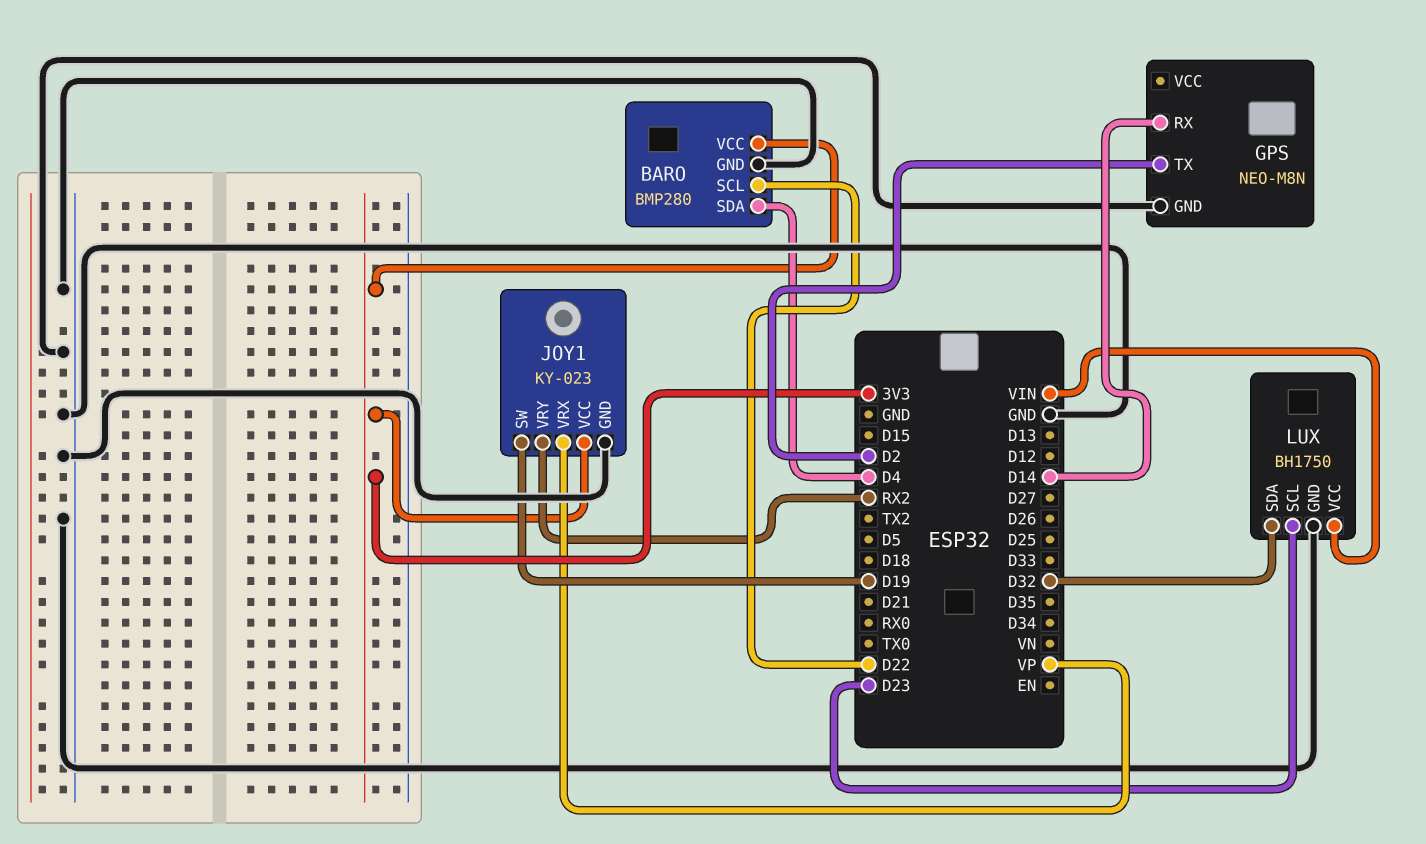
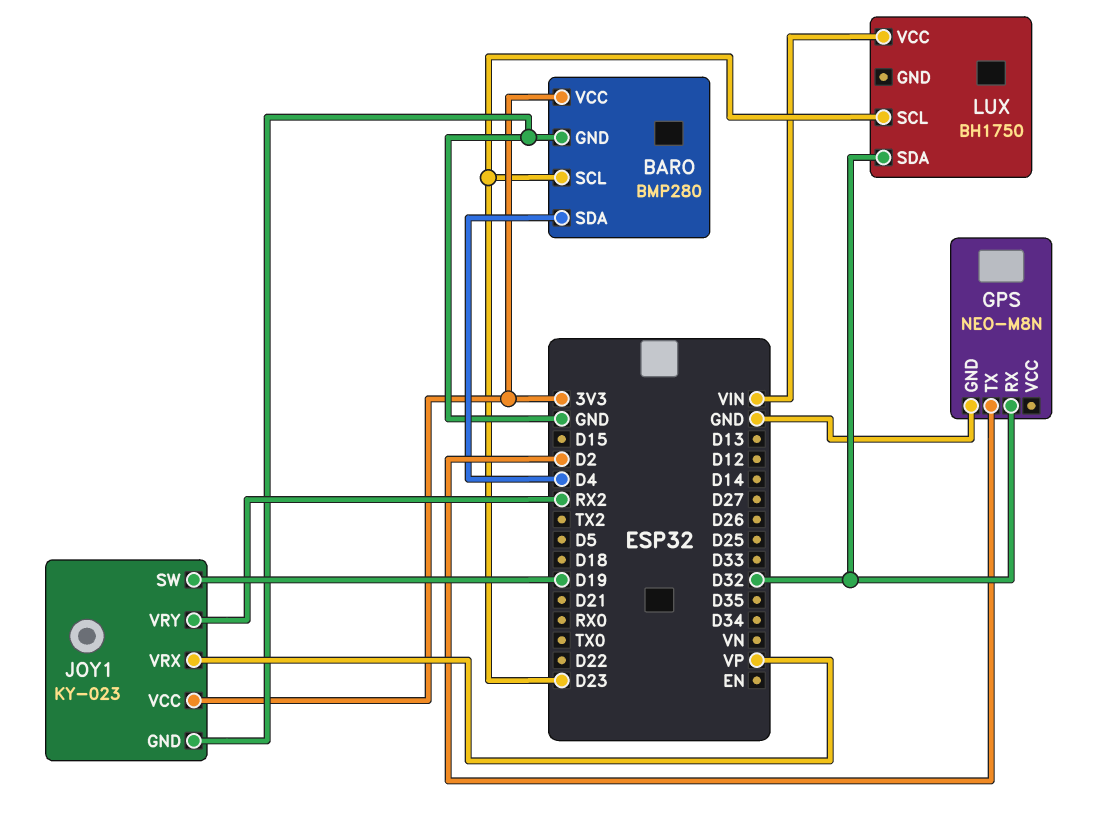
BARO pin SCL: D22 -> D23
GPS pin RX: D14 -> D32
LUX pin GND: GND -> none

